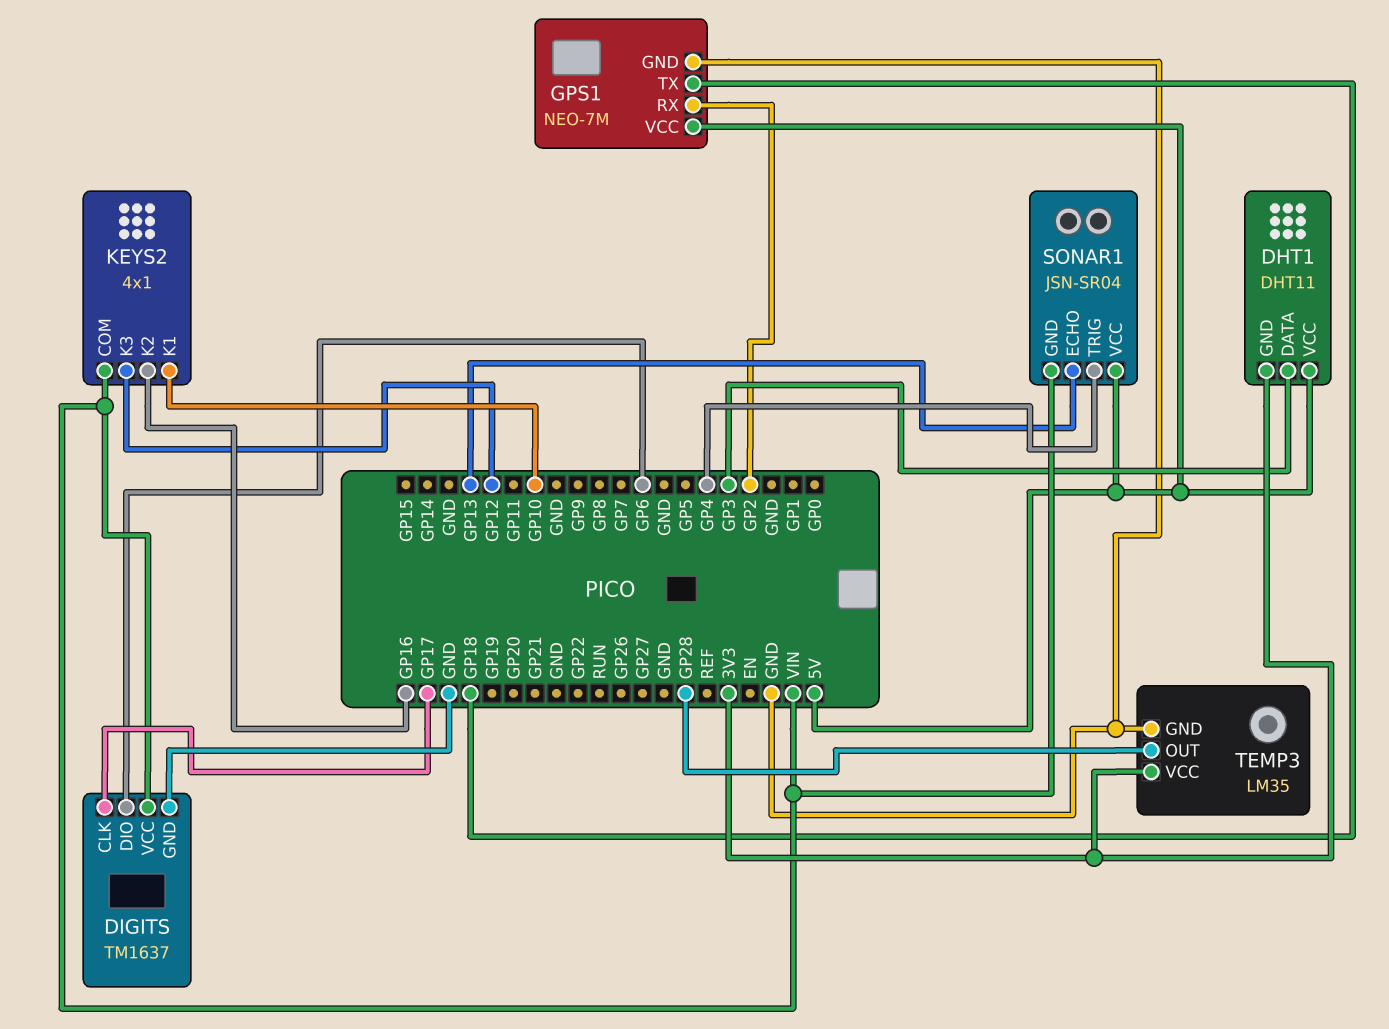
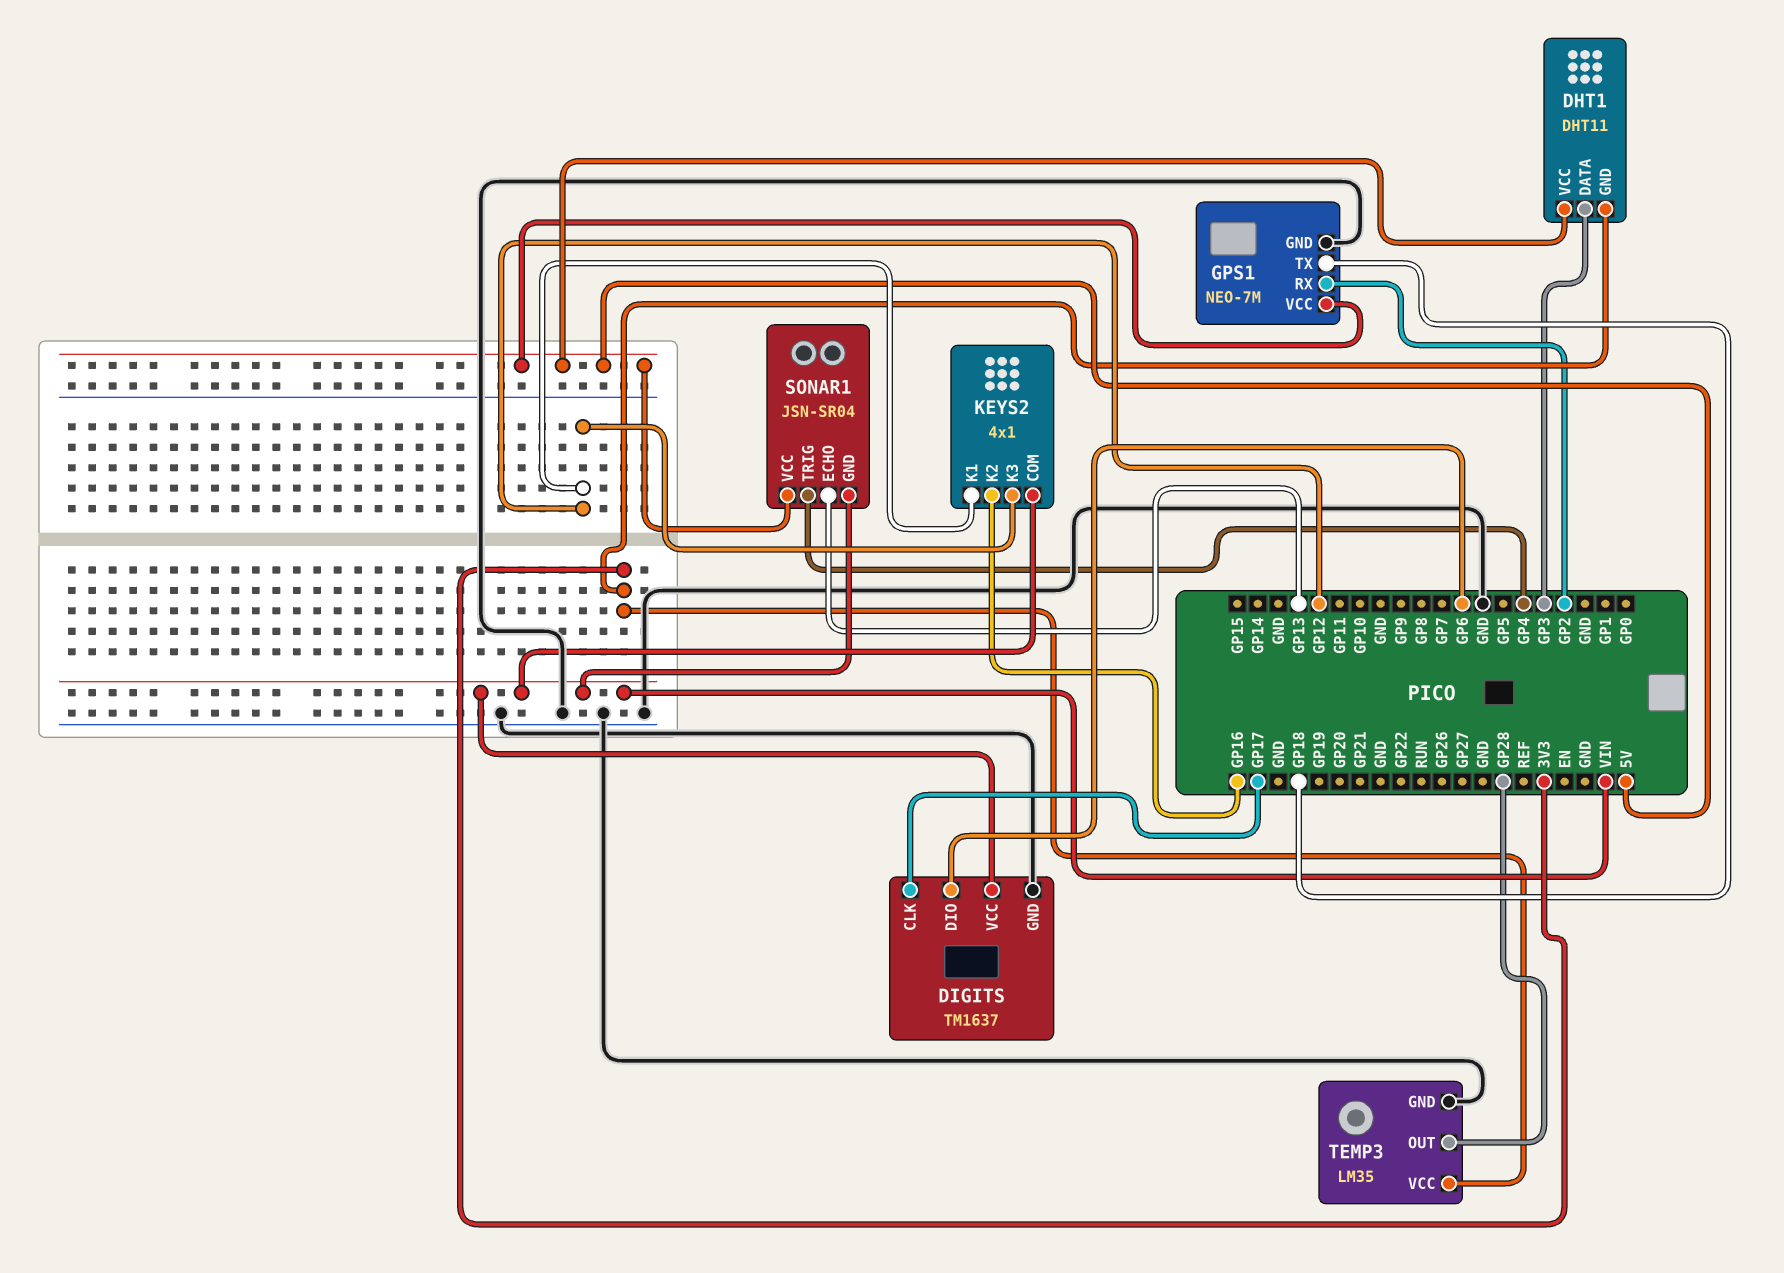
KEYS2 pin K1: GP10 -> GP12

